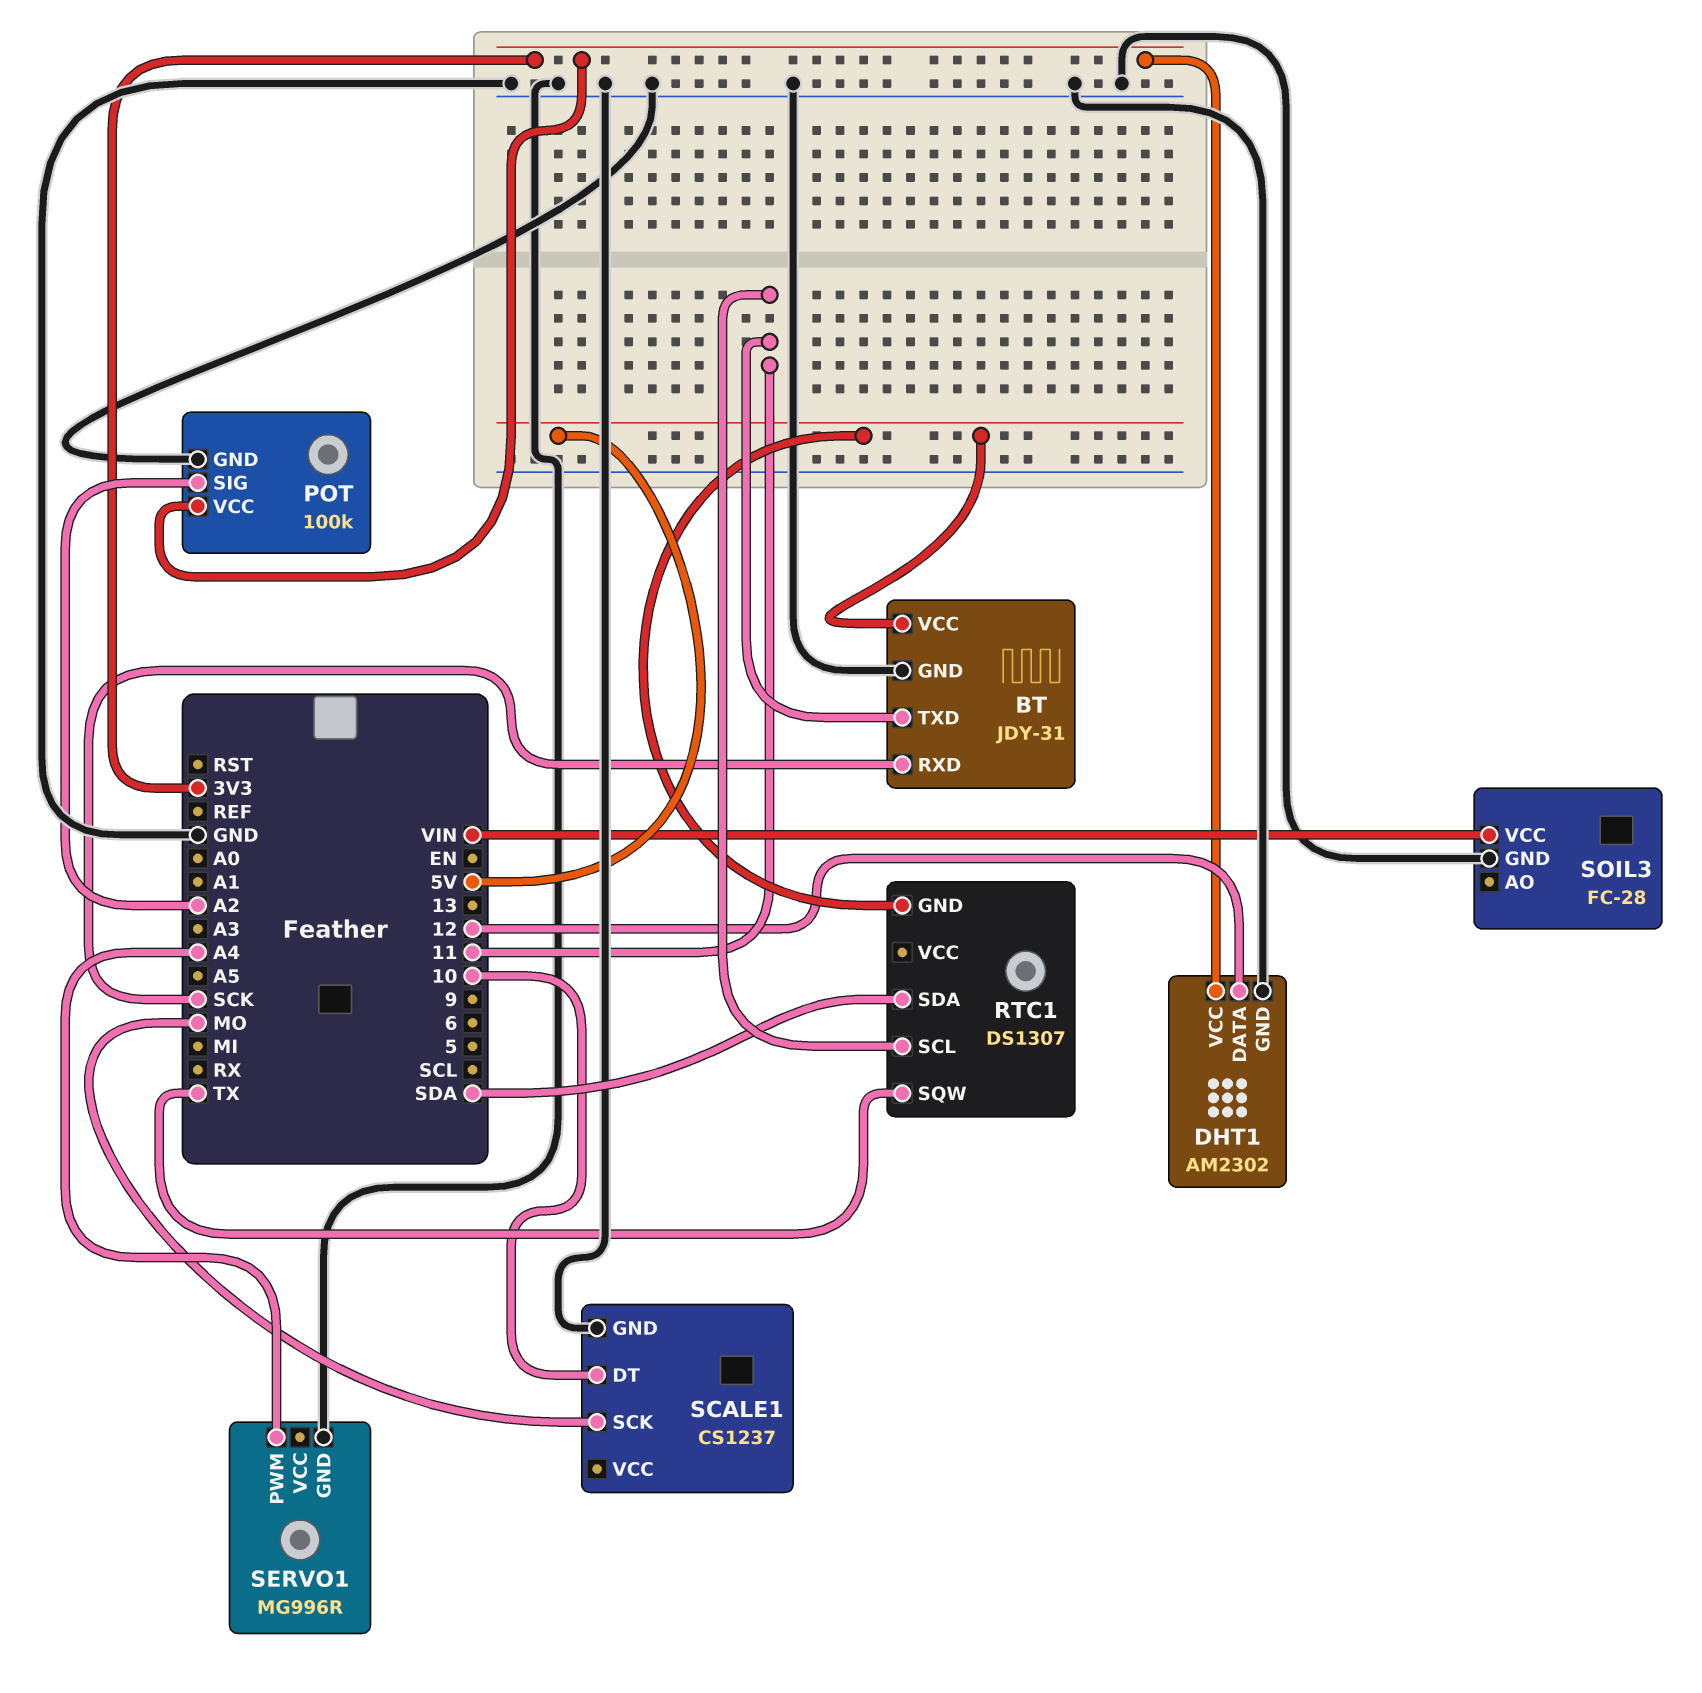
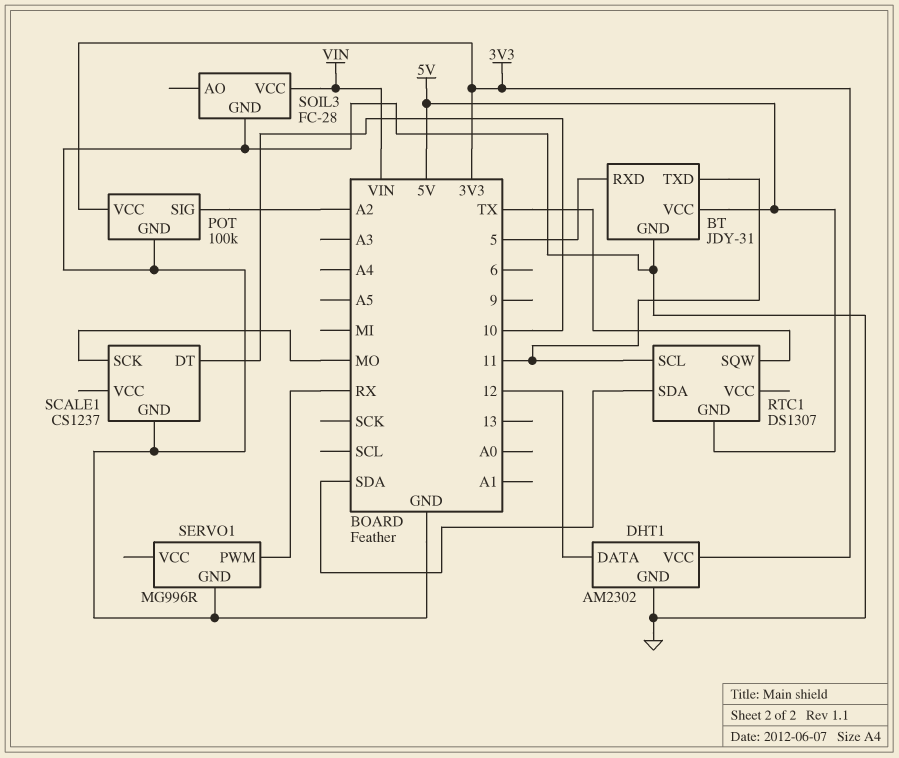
BT pin RXD: SCK -> 5
SERVO1 pin PWM: A4 -> RX

